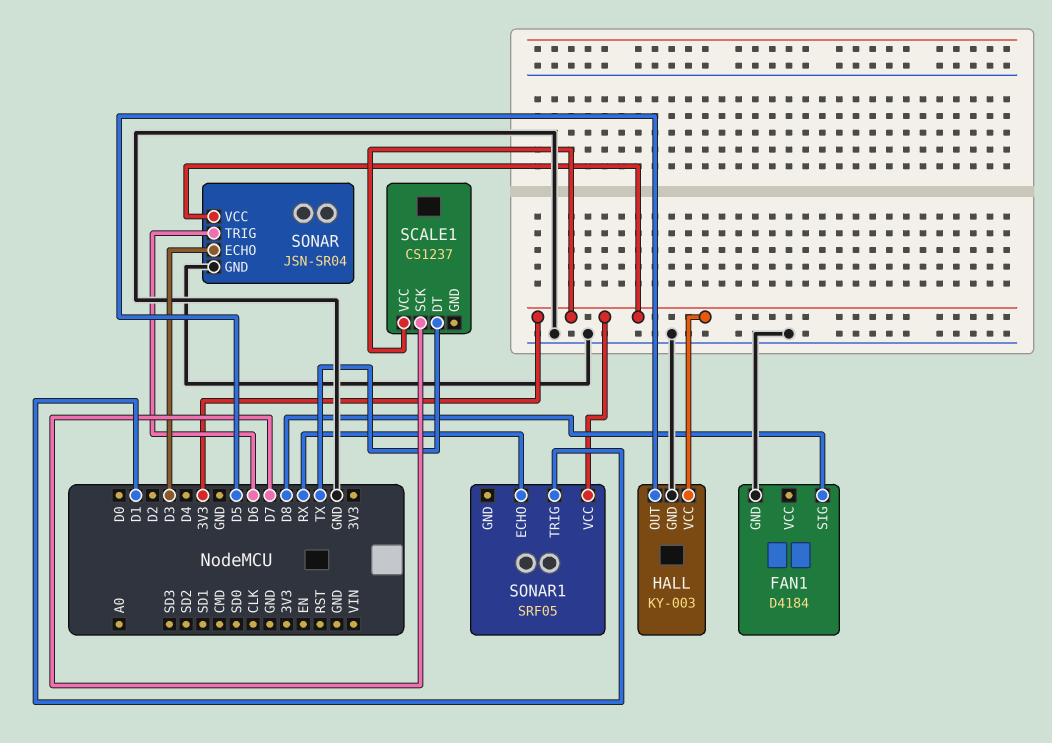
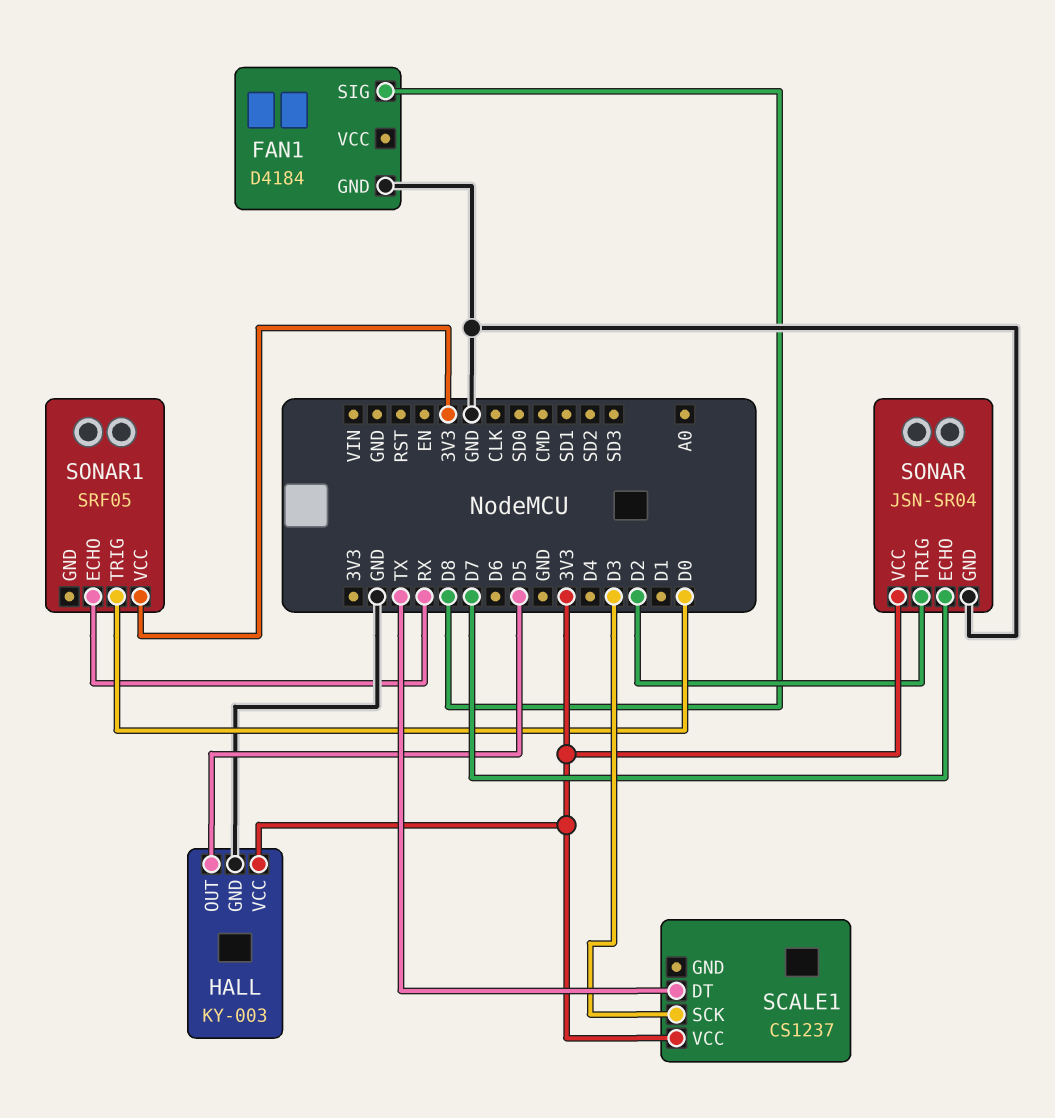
SCALE1 pin SCK: D7 -> D3
SONAR pin ECHO: D3 -> D7
SONAR pin TRIG: D6 -> D2
SONAR1 pin TRIG: D1 -> D0

